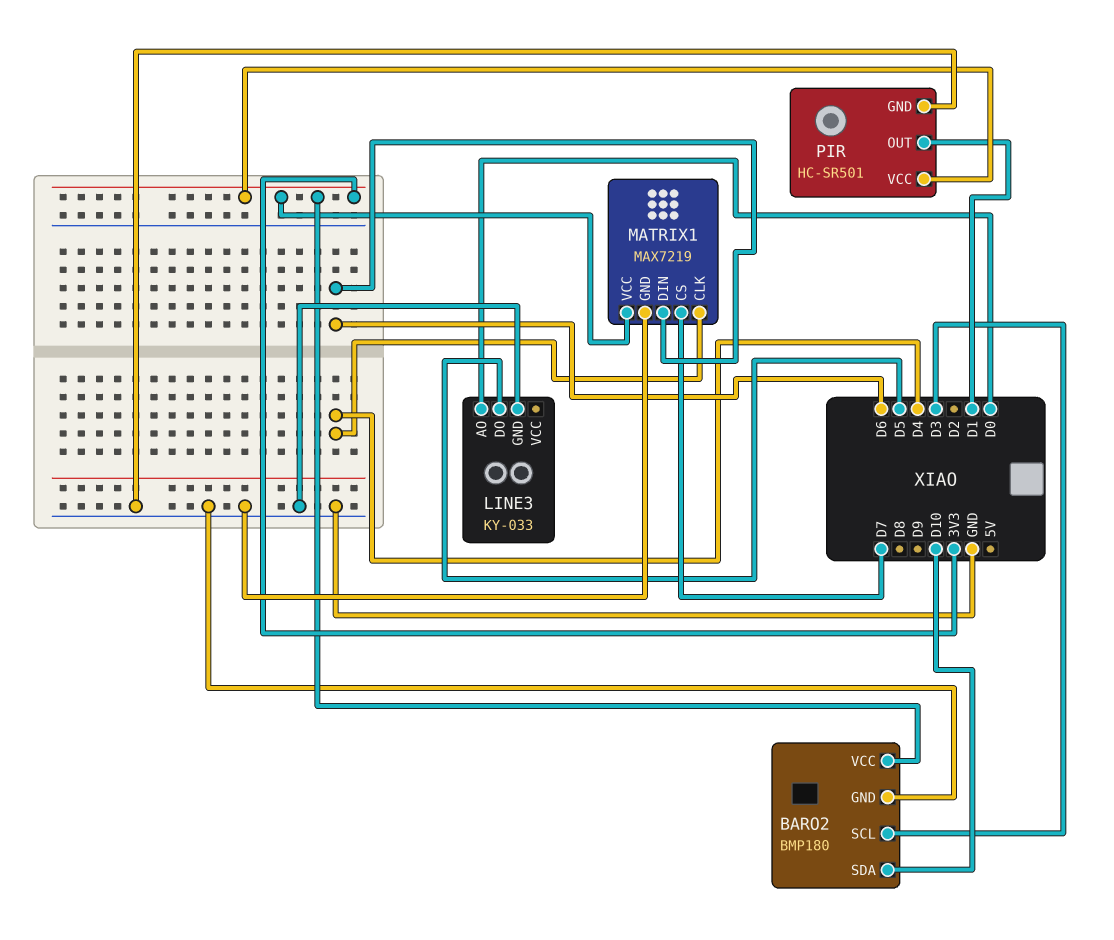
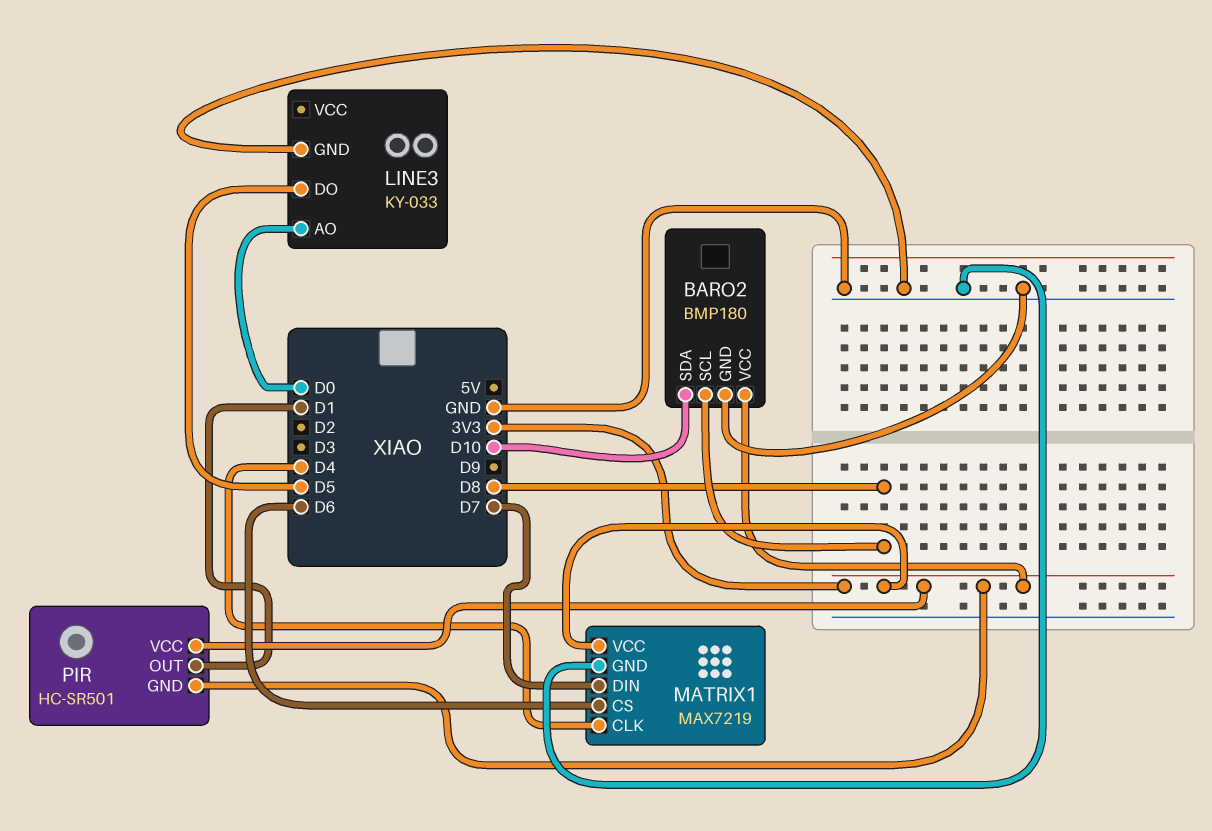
BARO2 pin SCL: D3 -> D8
MATRIX1 pin CS: D7 -> D6
MATRIX1 pin DIN: D6 -> D7
PIR pin GND: GND -> 3V3

